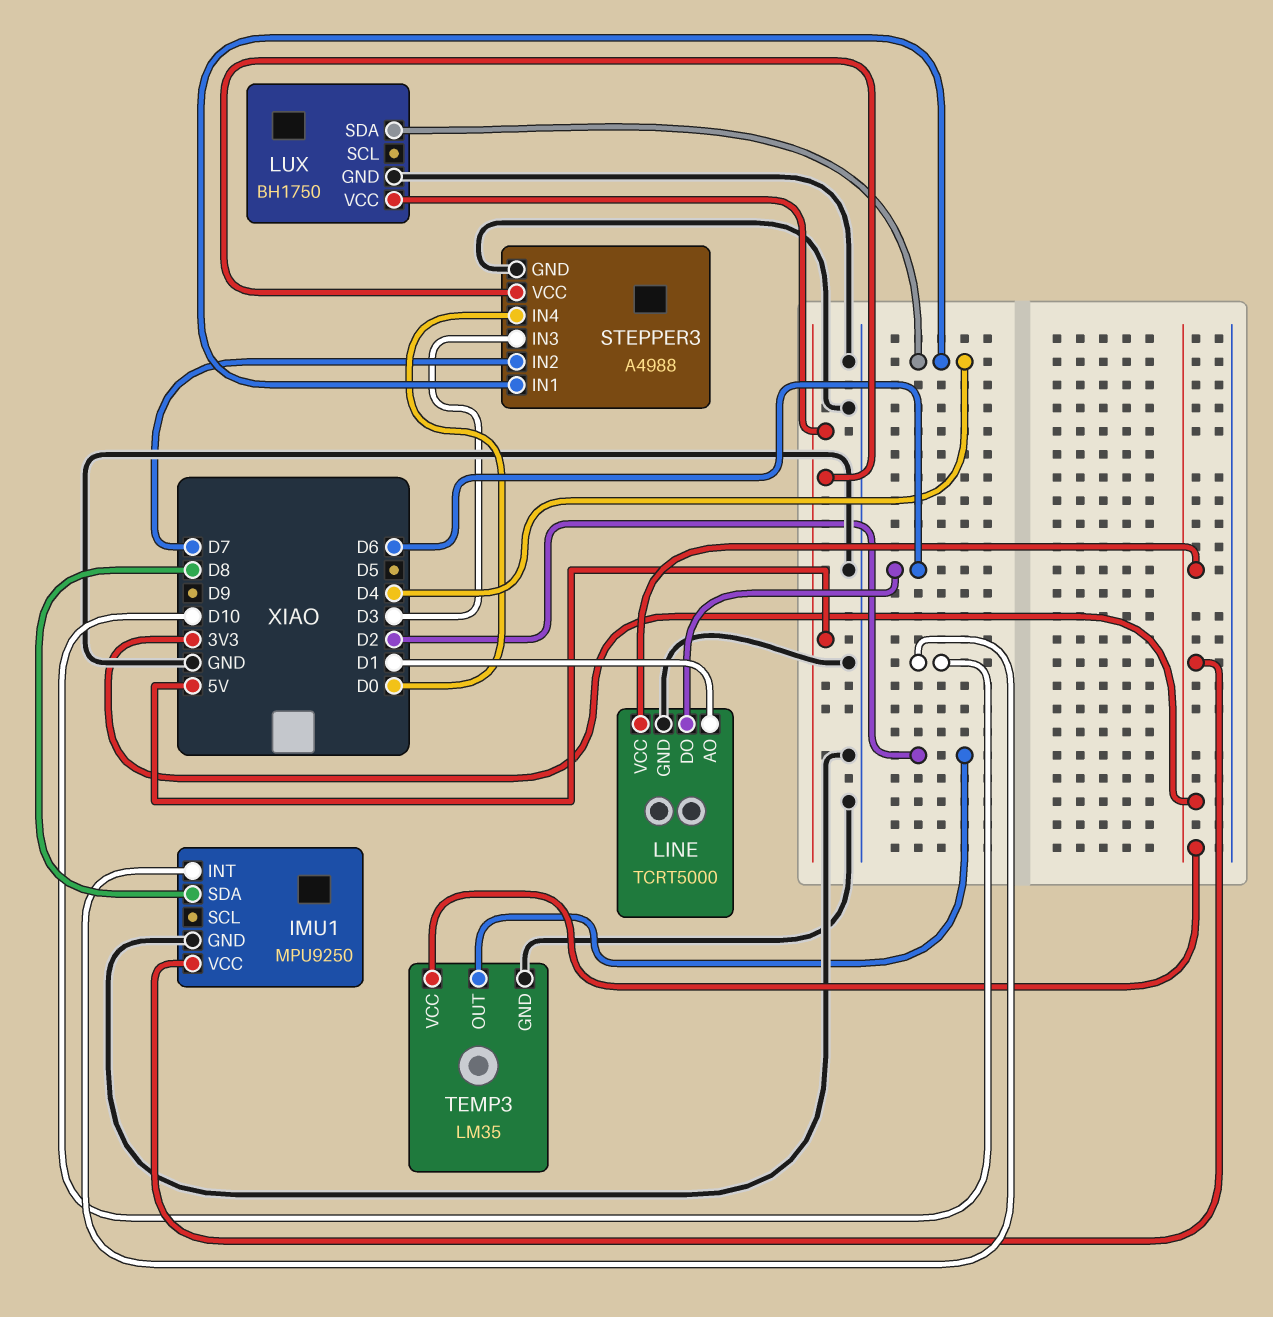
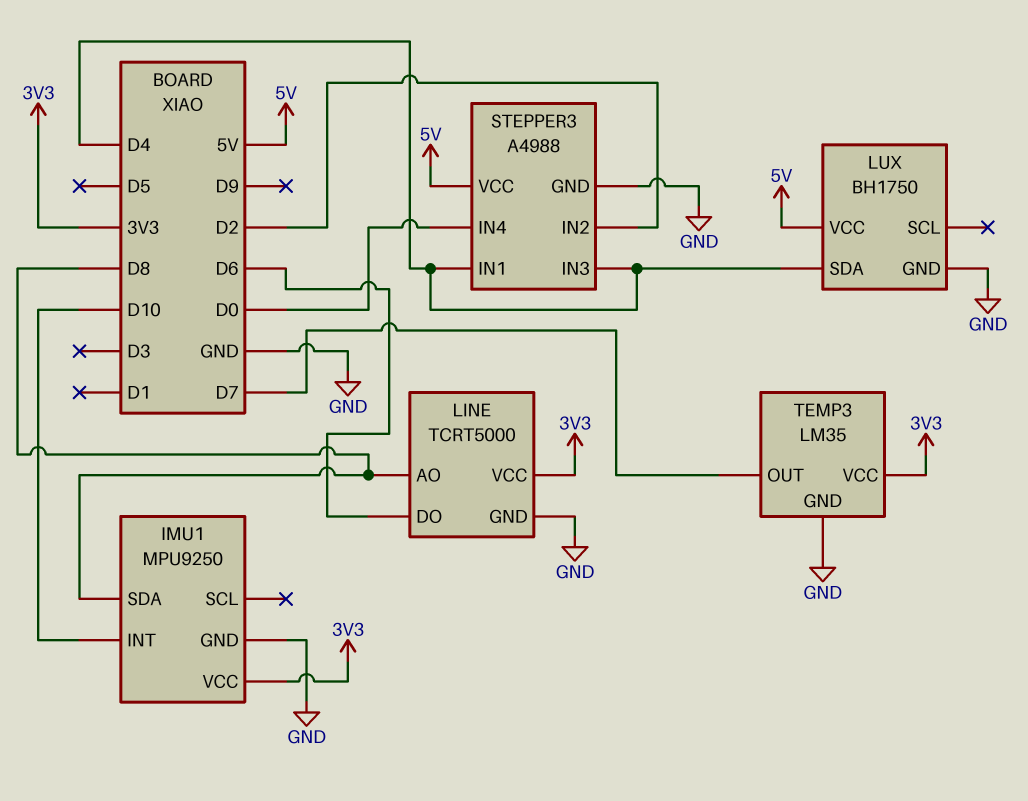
LINE pin AO: D1 -> D8
STEPPER3 pin IN2: D7 -> D2
STEPPER3 pin IN3: D3 -> D4
TEMP3 pin OUT: D2 -> D7

